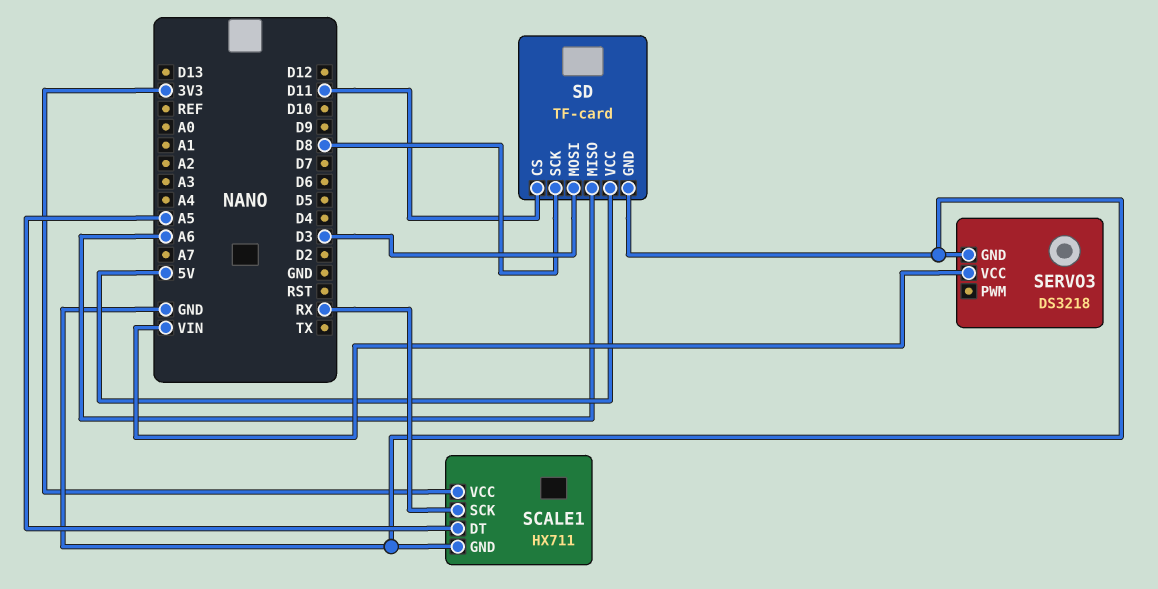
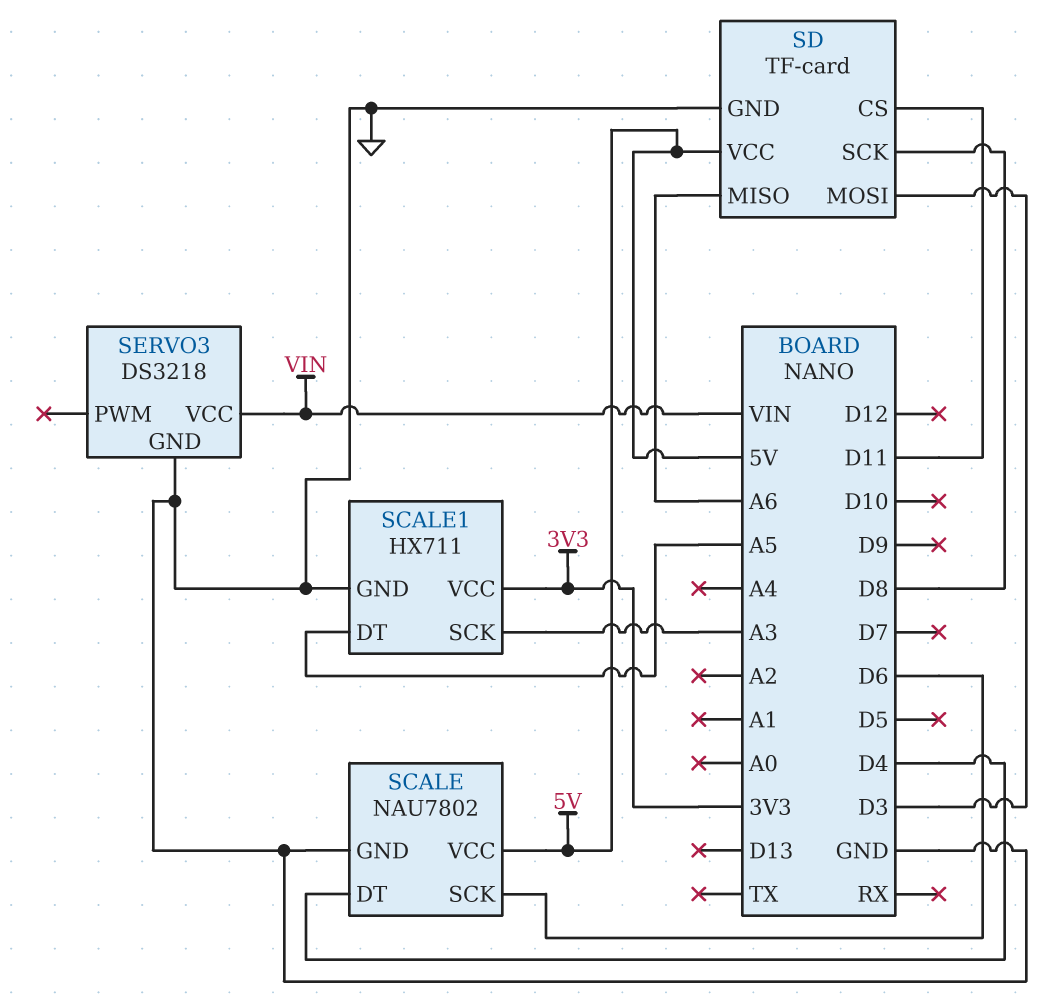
SCALE: none -> NAU7802
SCALE pin DT: none -> D4
SCALE pin GND: none -> GND
SCALE pin SCK: none -> D6
SCALE pin VCC: none -> 5V
SCALE1 pin SCK: RX -> A3

